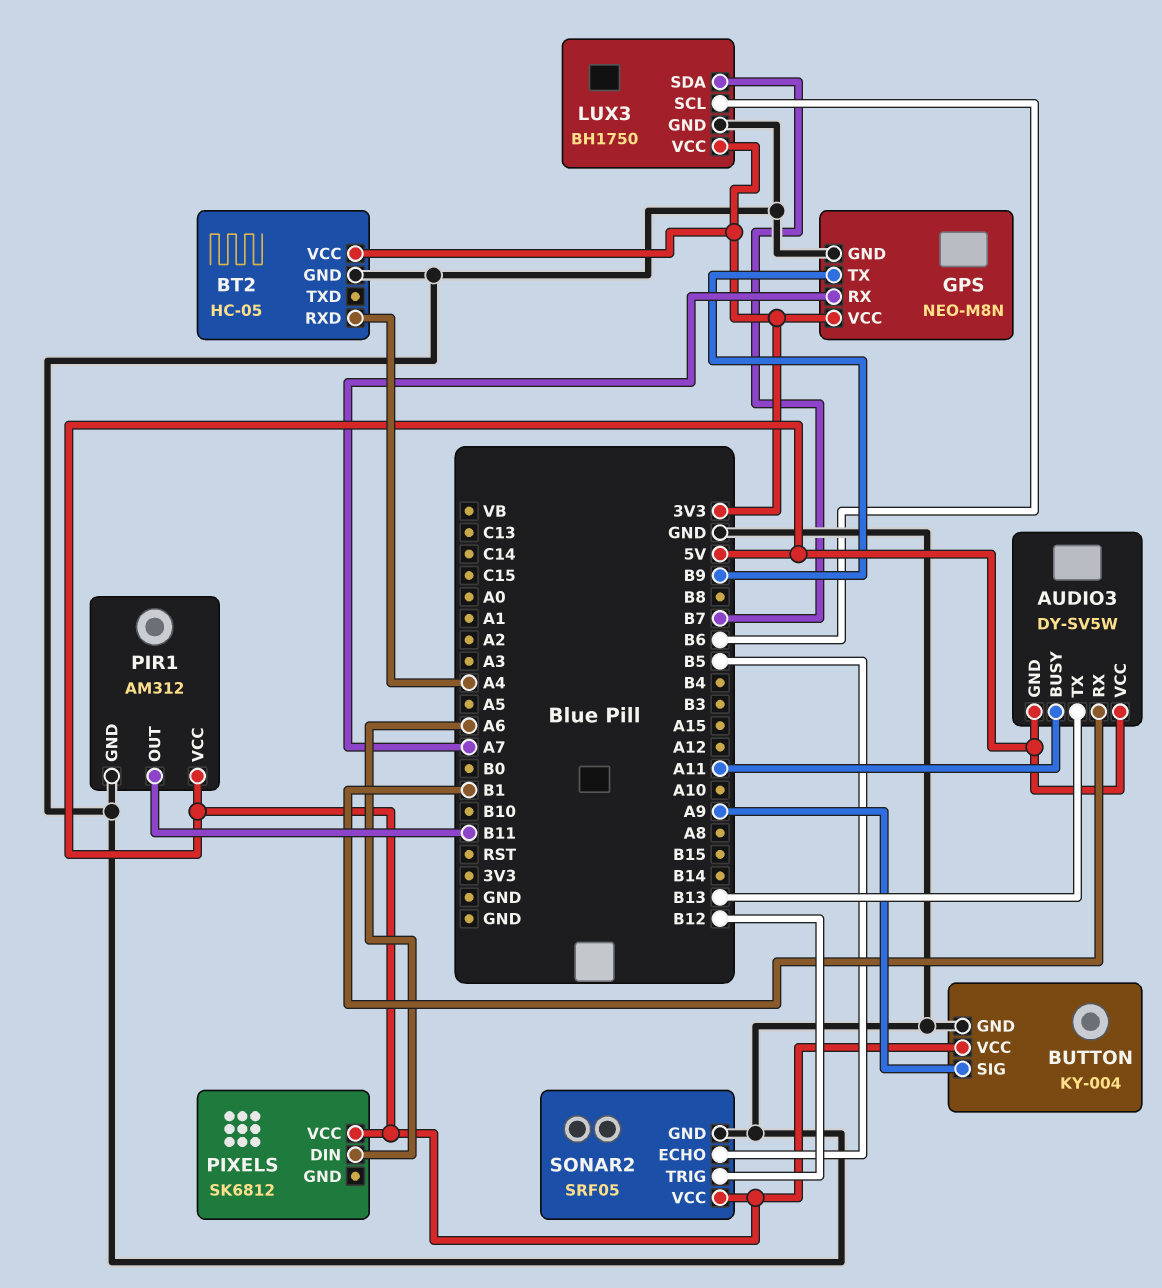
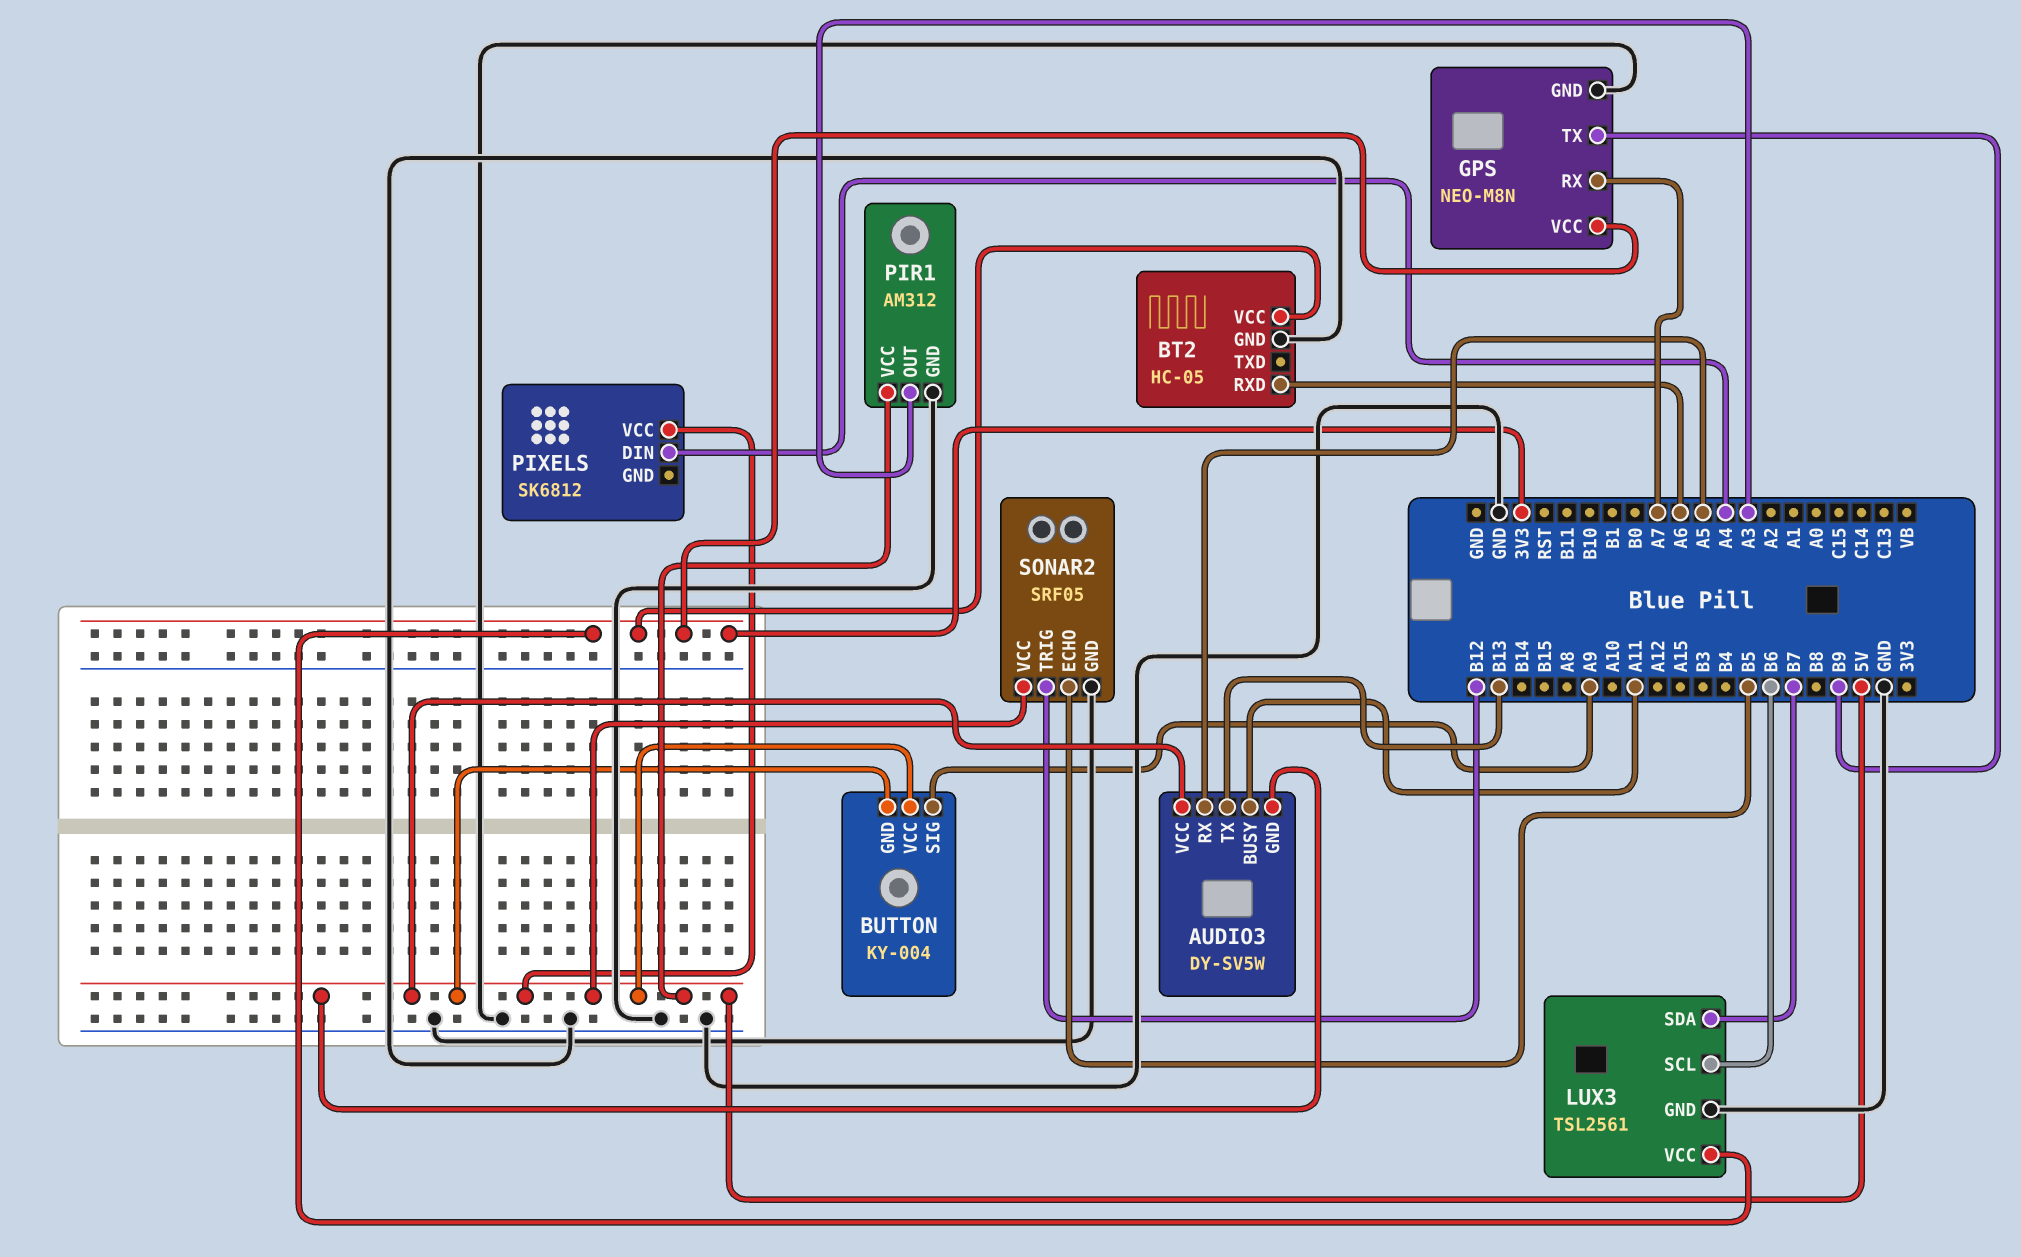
AUDIO3 pin RX: B1 -> A5
BT2 pin RXD: A4 -> A6
BUTTON pin GND: GND -> 5V
LUX3: BH1750 -> TSL2561
PIR1 pin OUT: B11 -> A3
PIXELS pin DIN: A6 -> A4

